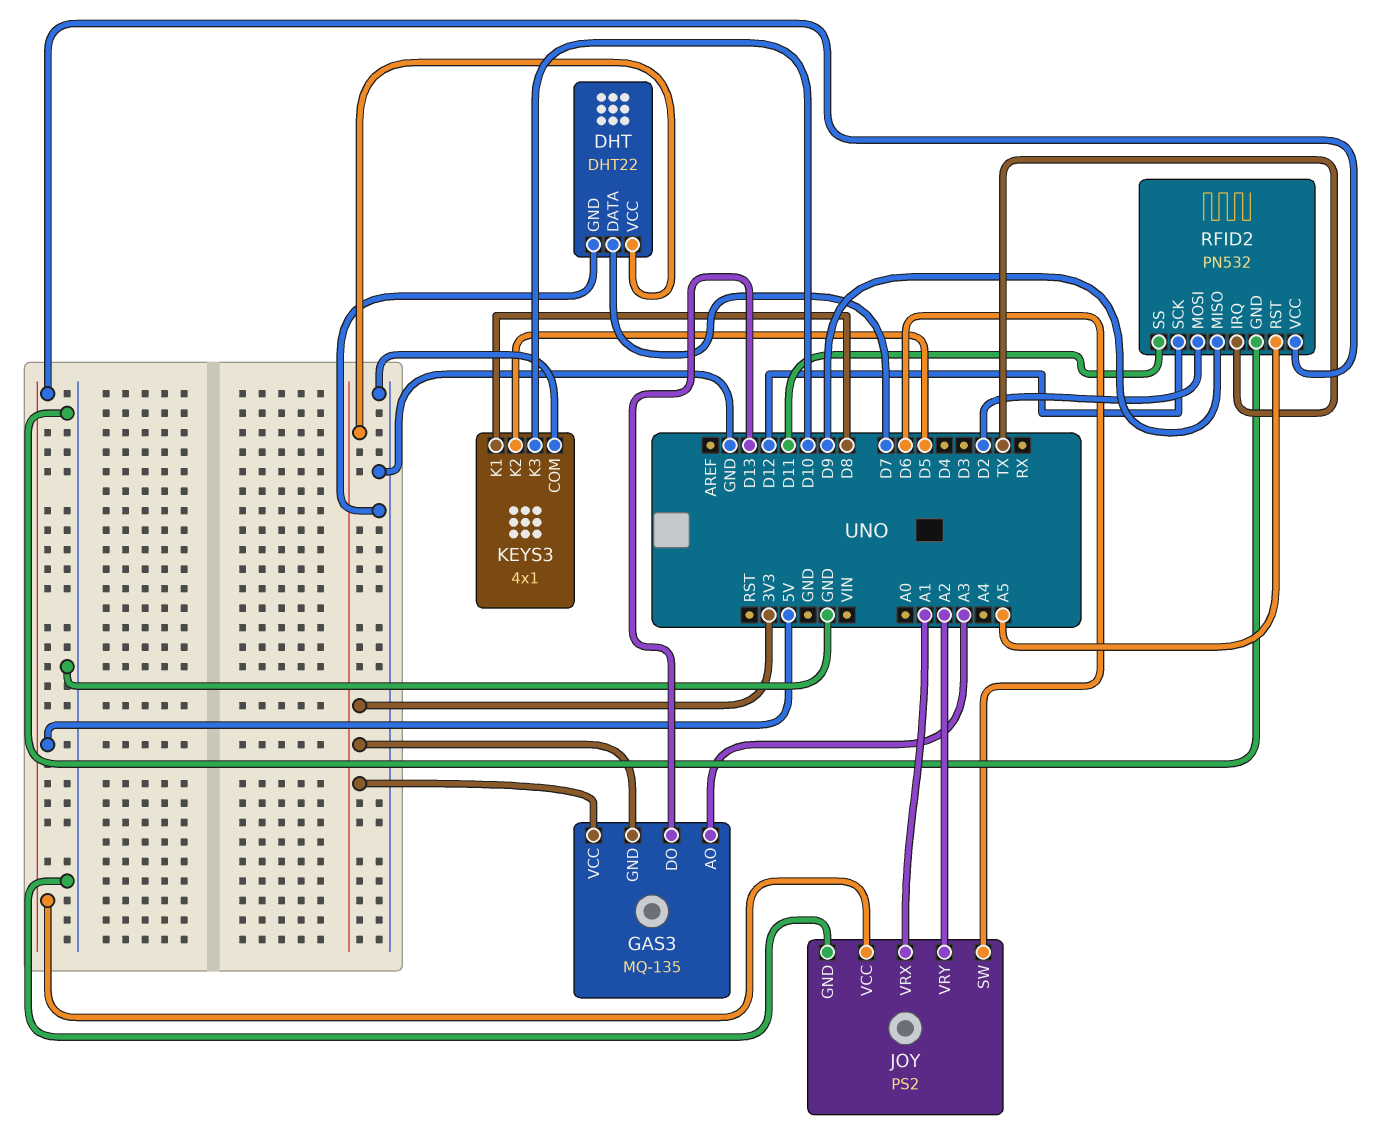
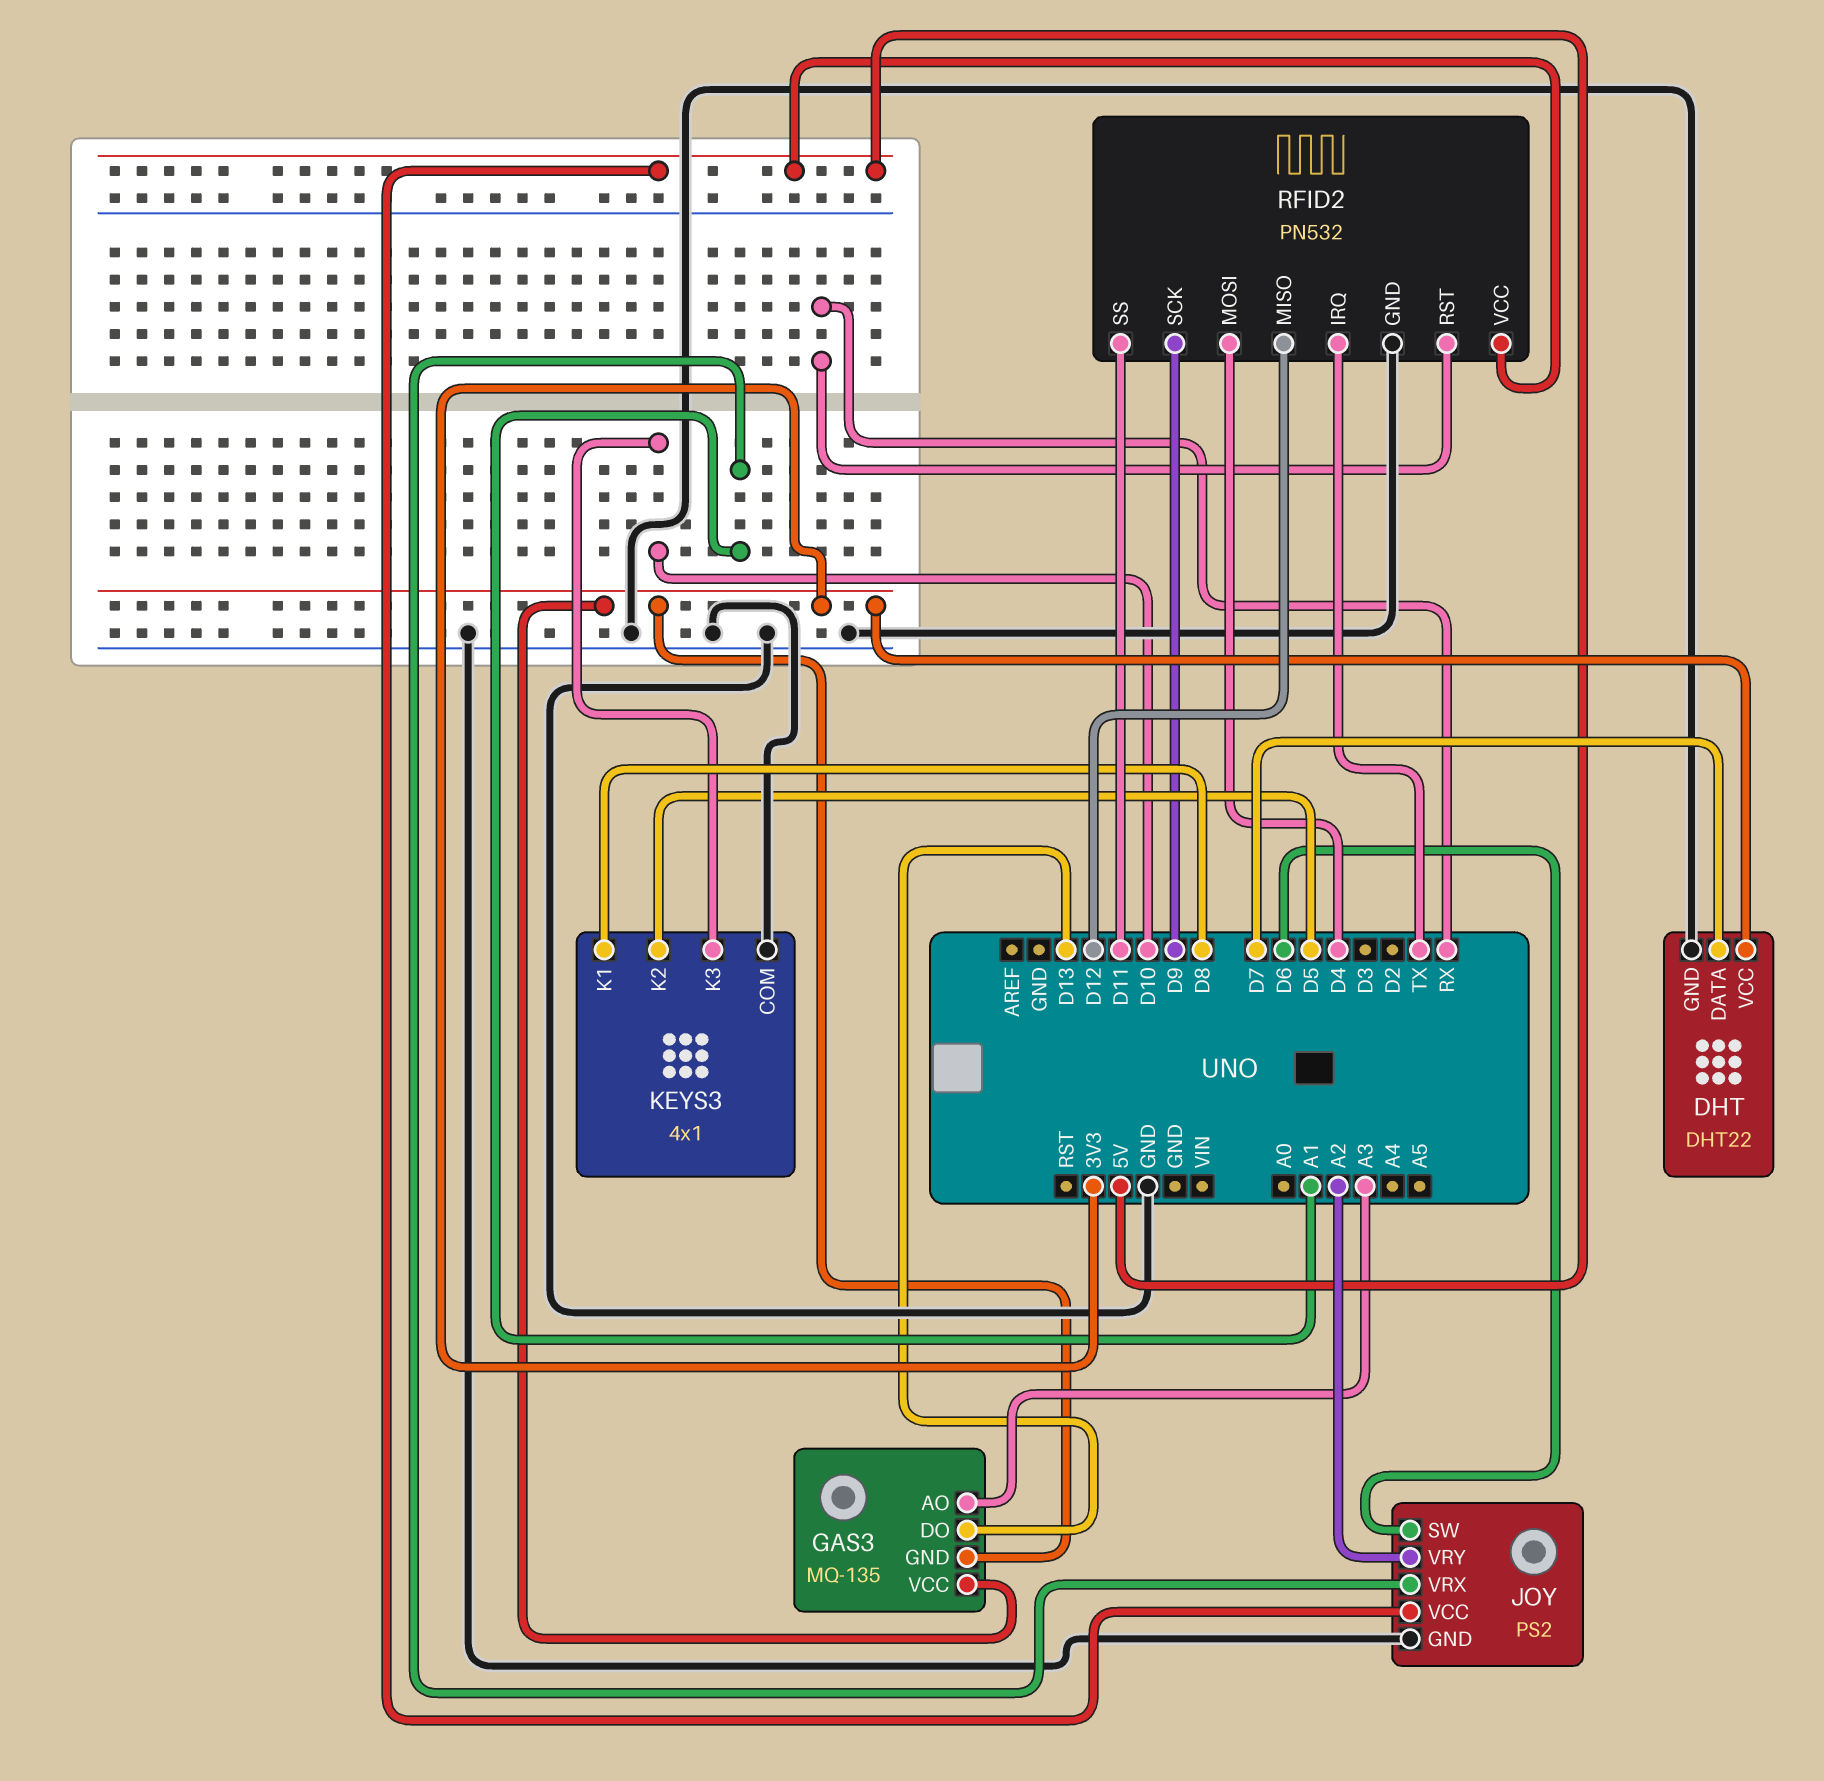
RFID2 pin MISO: D9 -> D12
RFID2 pin MOSI: D2 -> D4
RFID2 pin RST: A5 -> RX
RFID2 pin SCK: D12 -> D9

